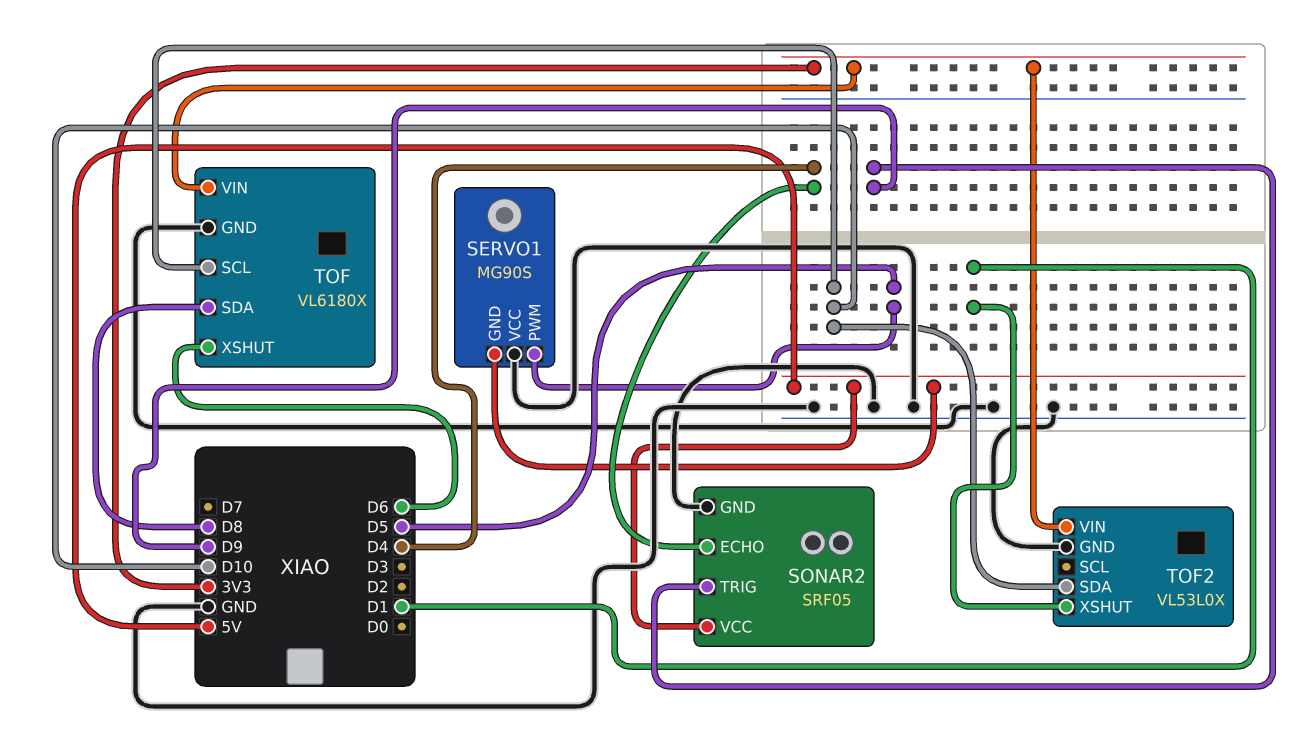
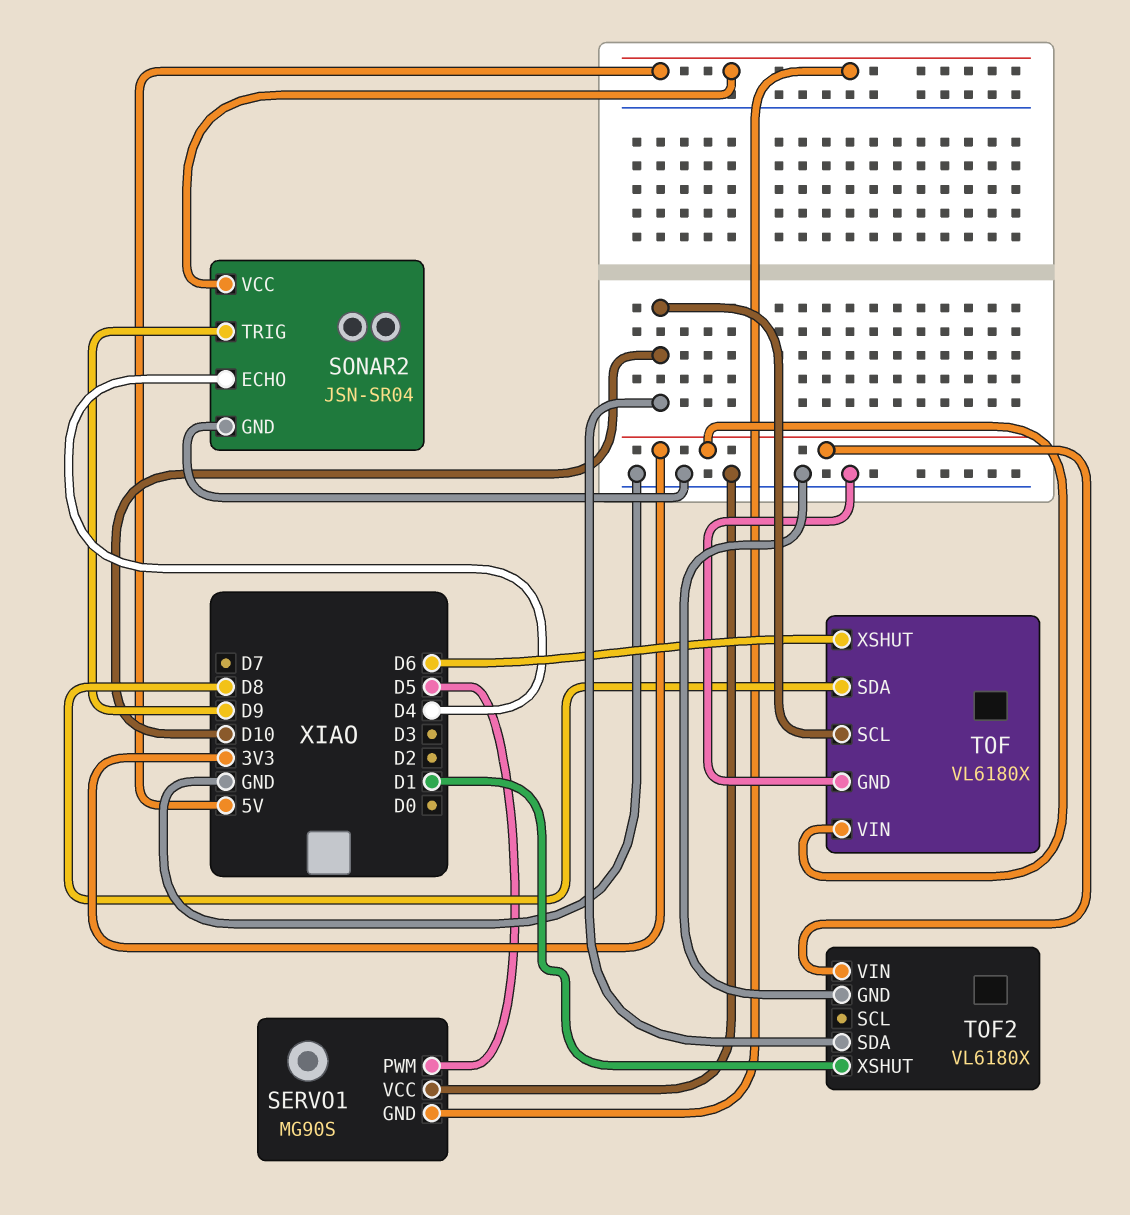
SONAR2: SRF05 -> JSN-SR04
TOF2: VL53L0X -> VL6180X

